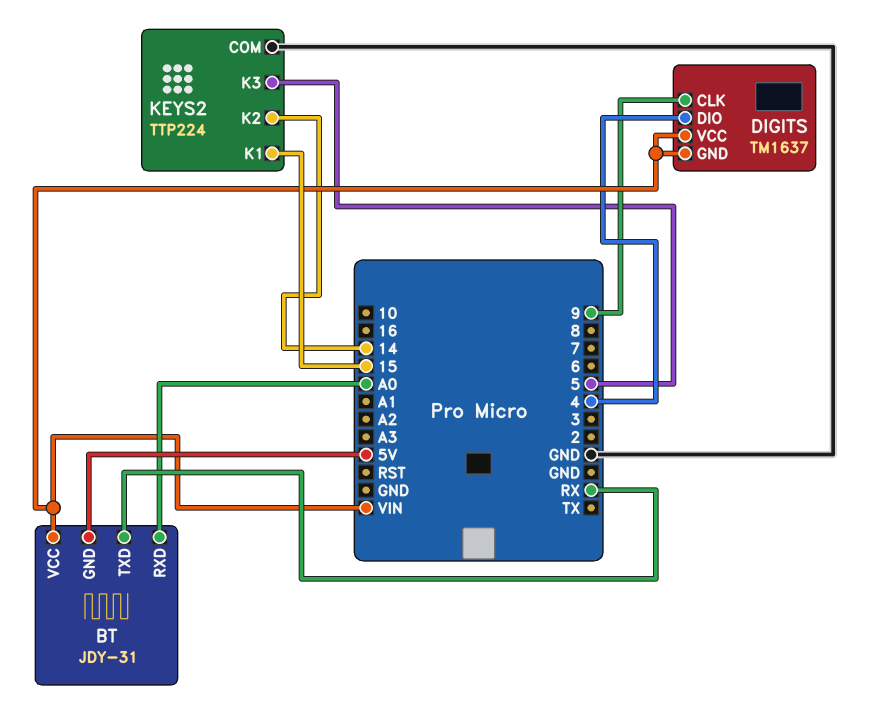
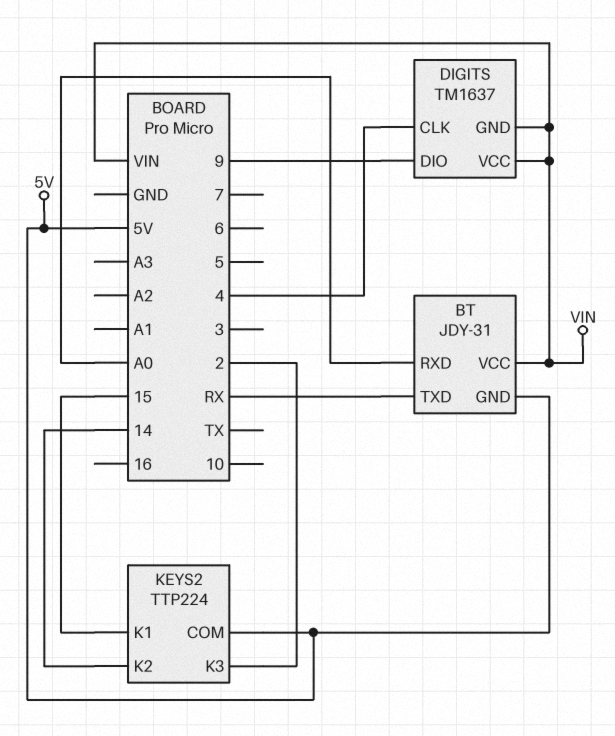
DIGITS pin CLK: 9 -> 4
DIGITS pin DIO: 4 -> 9
KEYS2 pin COM: GND -> 5V
KEYS2 pin K3: 5 -> 2

